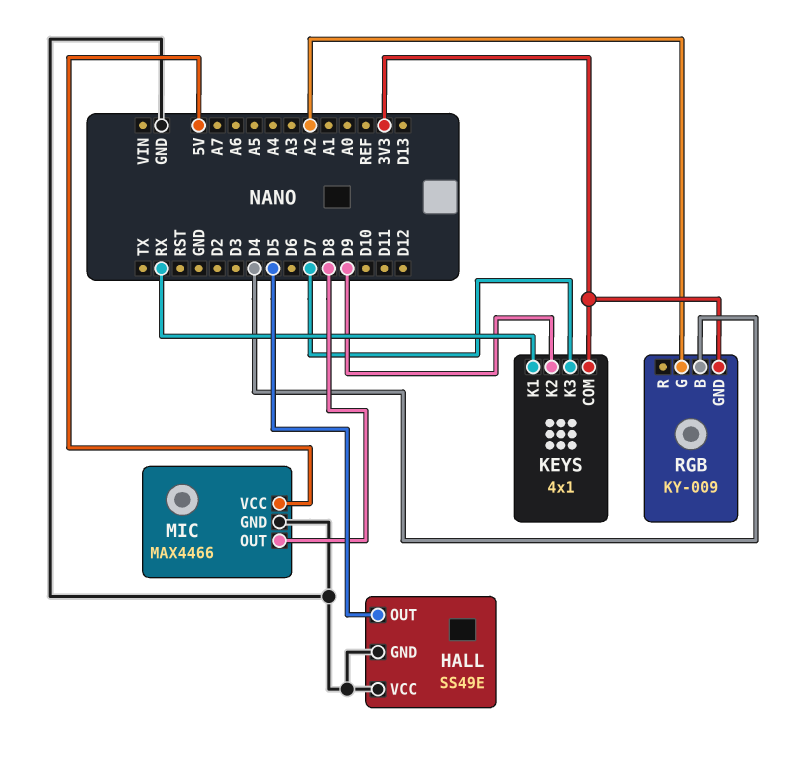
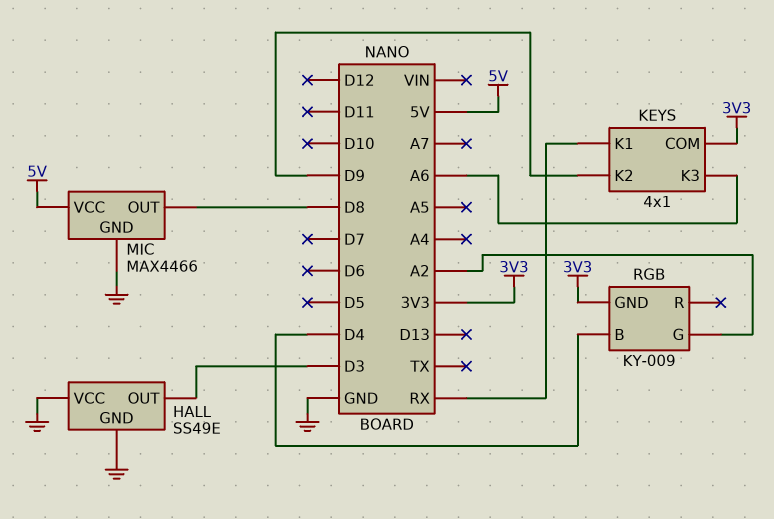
HALL pin OUT: D5 -> D3
KEYS pin K3: D7 -> A6

